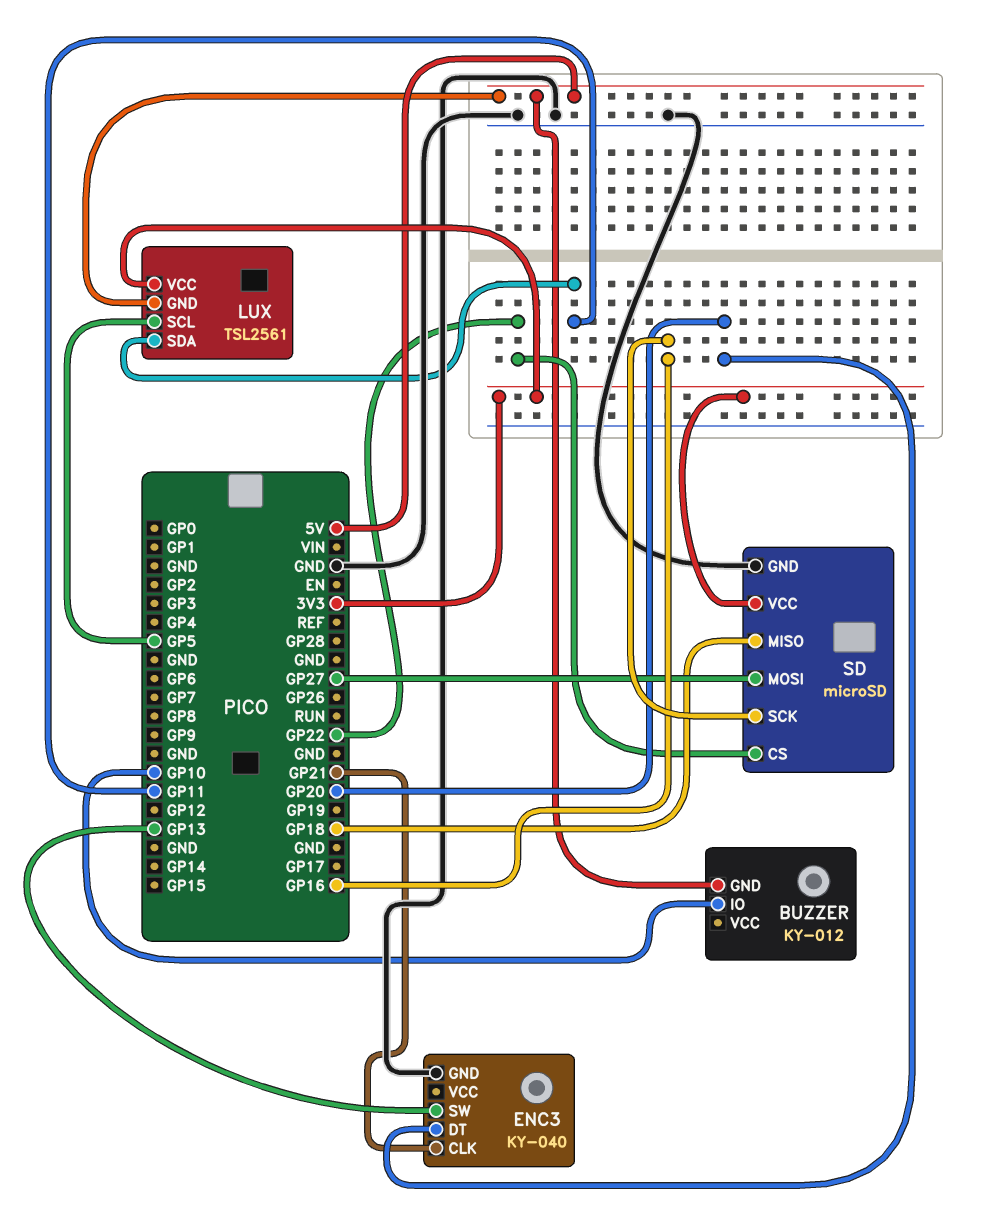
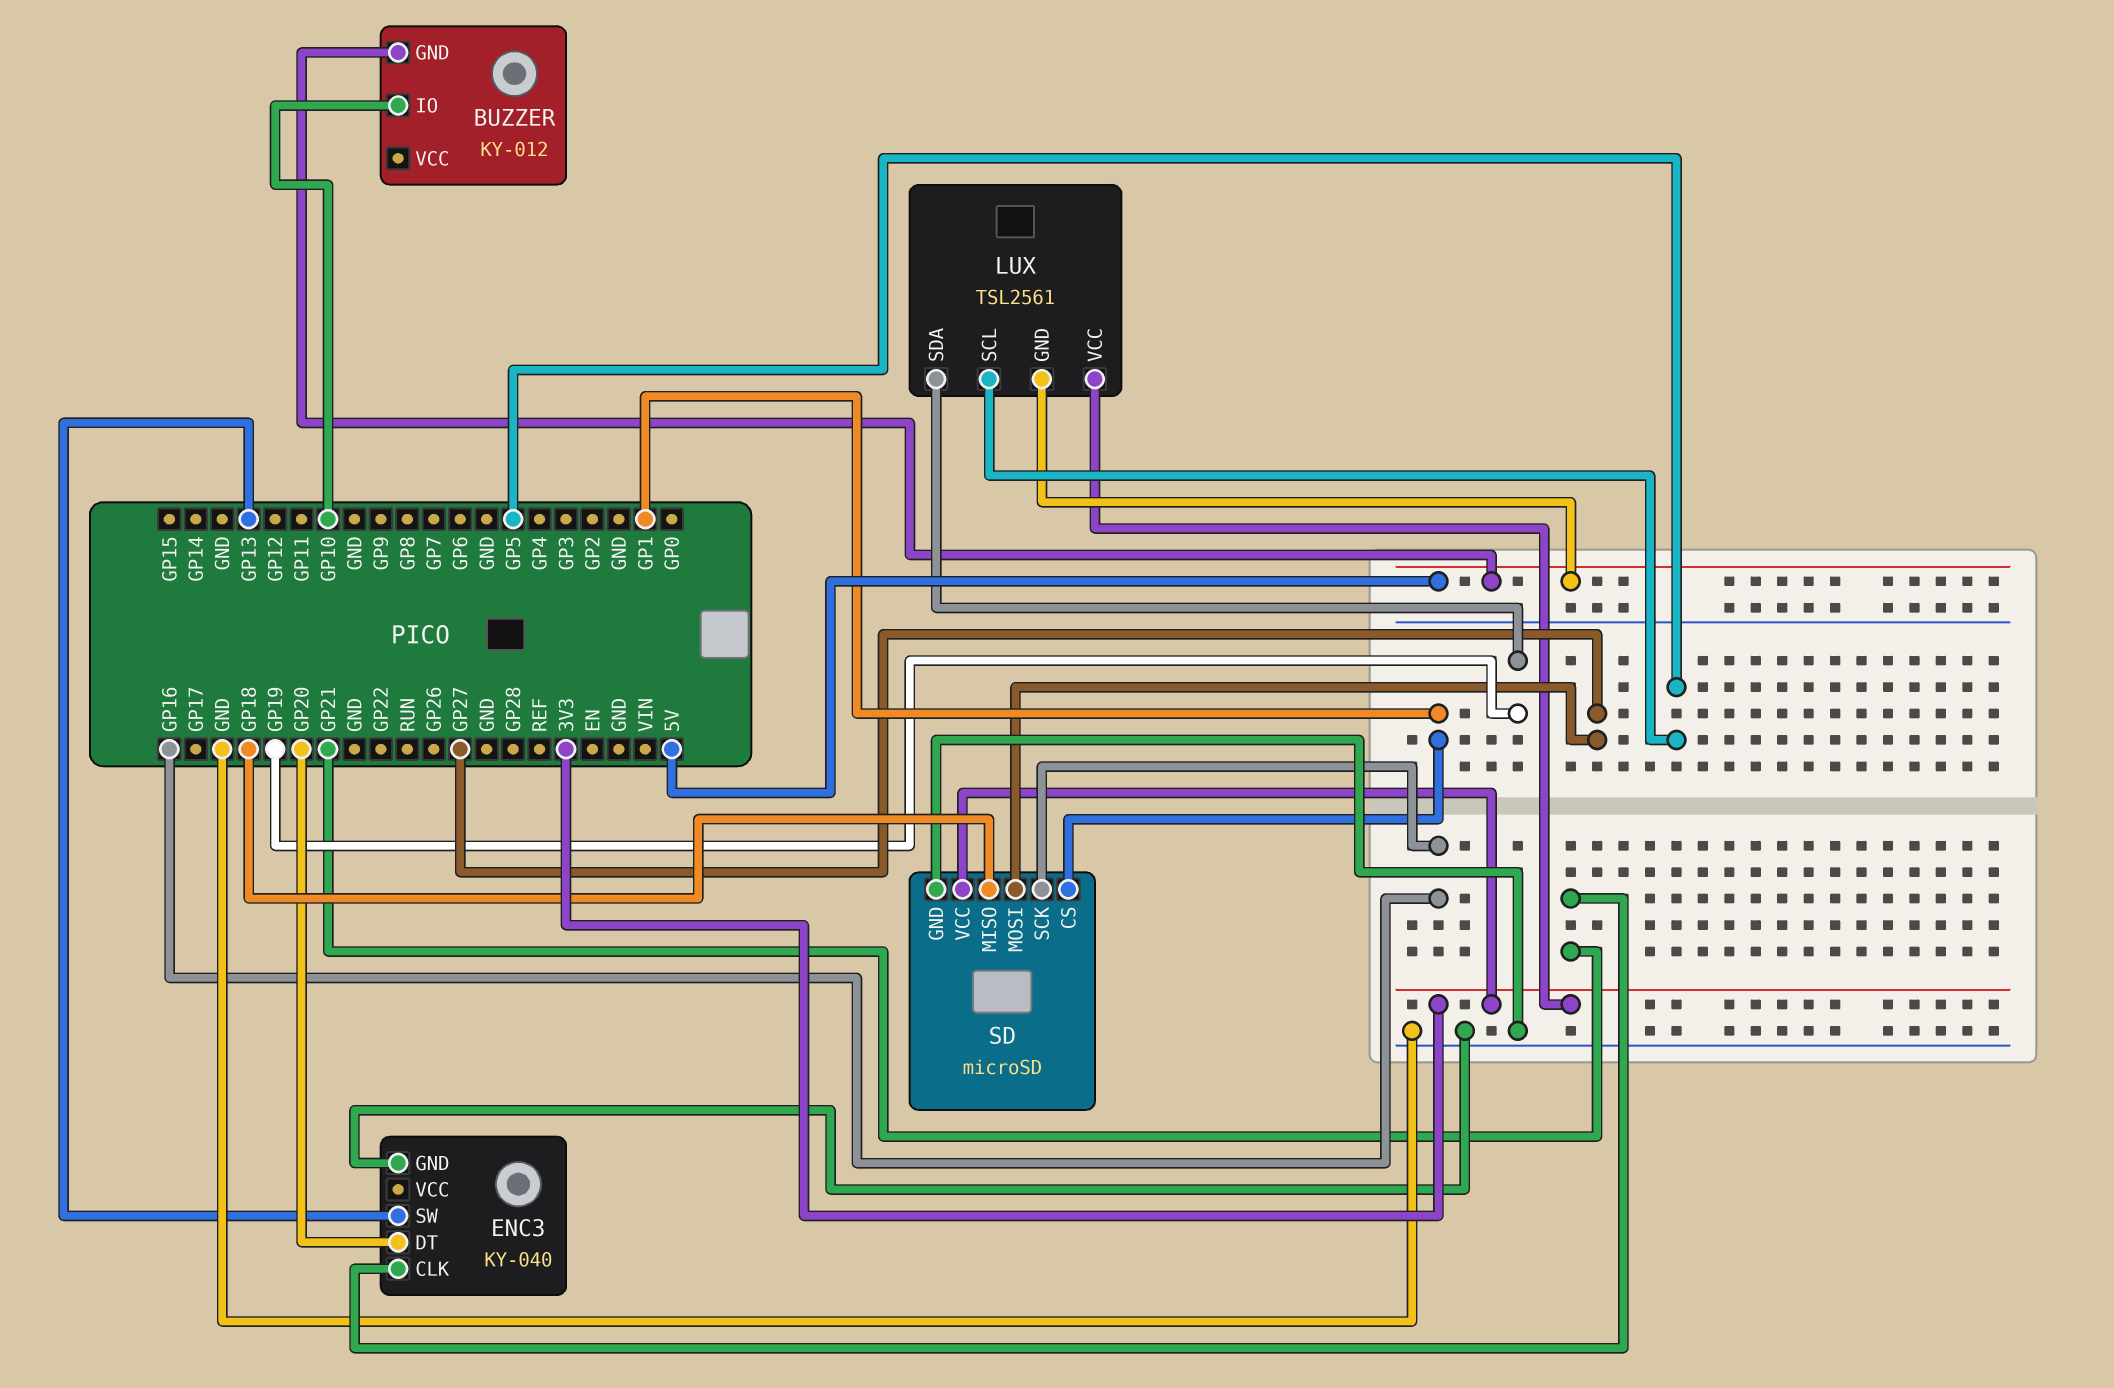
LUX pin SDA: GP11 -> GP19
SD pin CS: GP22 -> GP1

